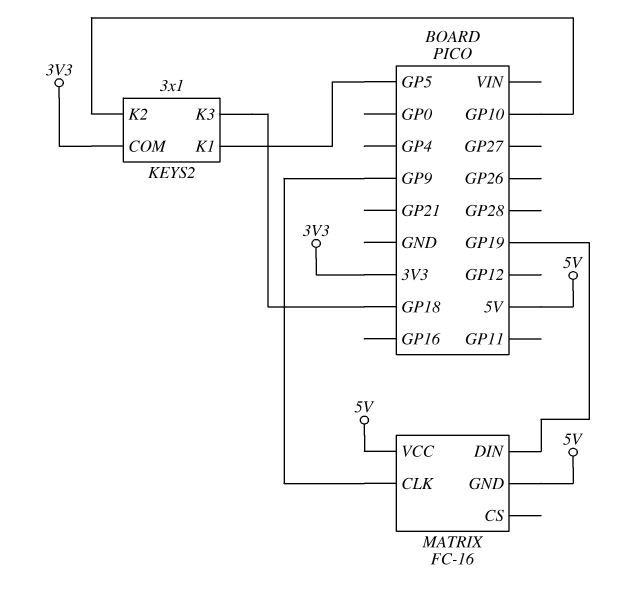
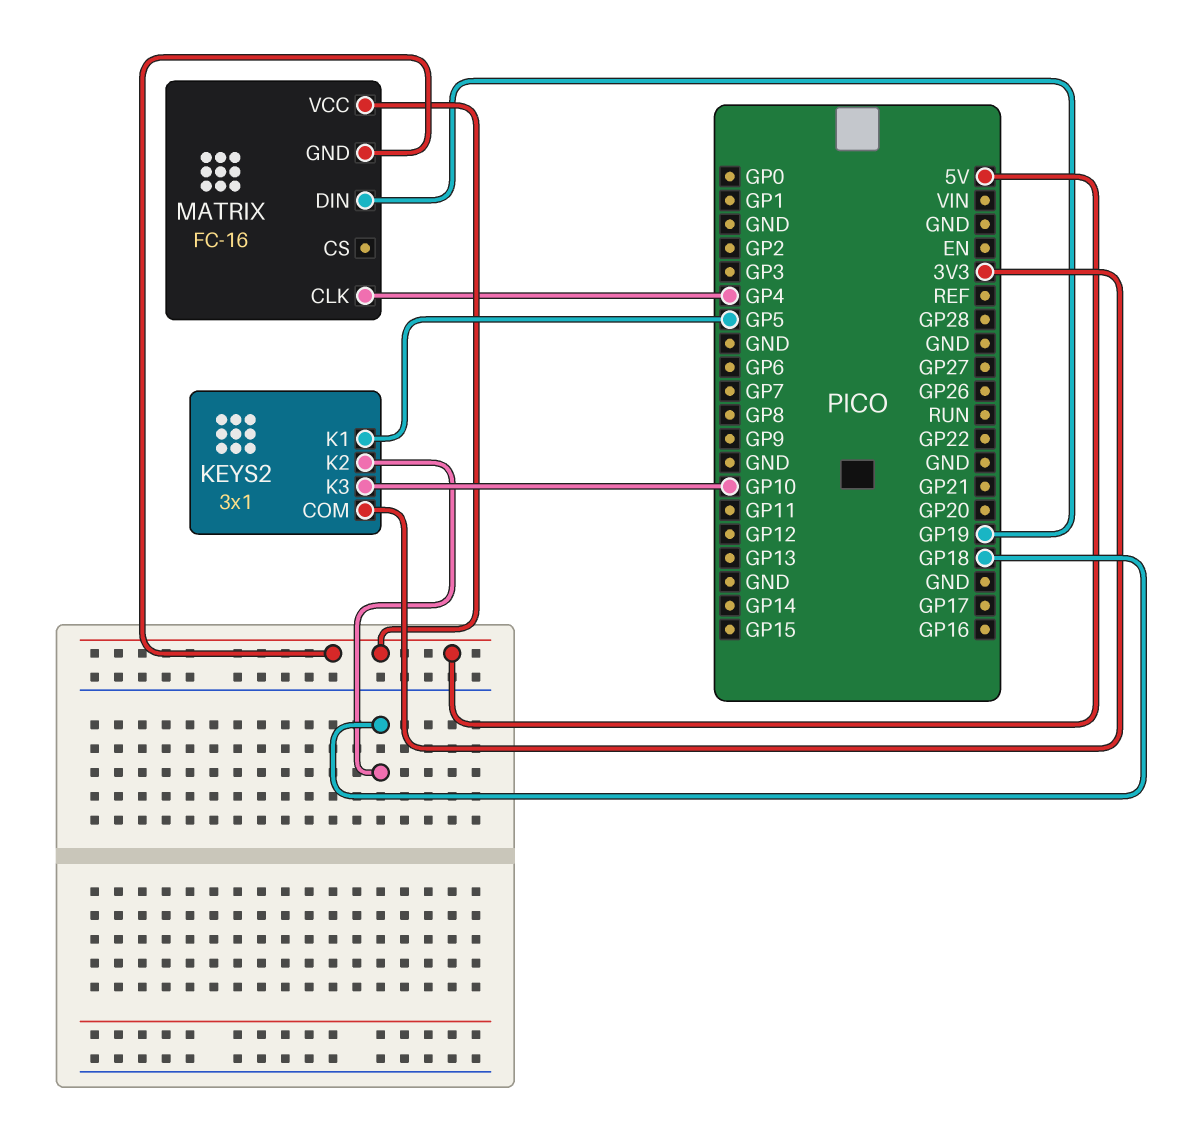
KEYS2 pin K2: GP10 -> GP18
KEYS2 pin K3: GP18 -> GP10
MATRIX pin CLK: GP9 -> GP4

